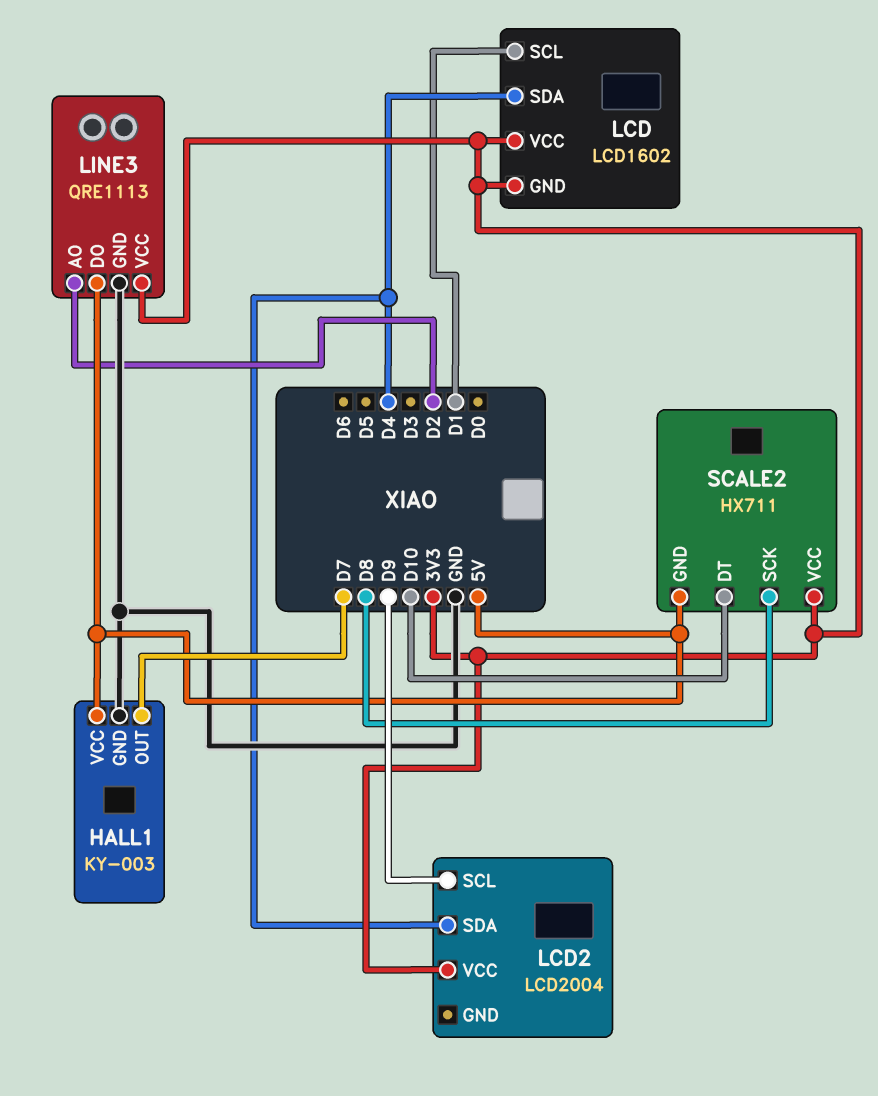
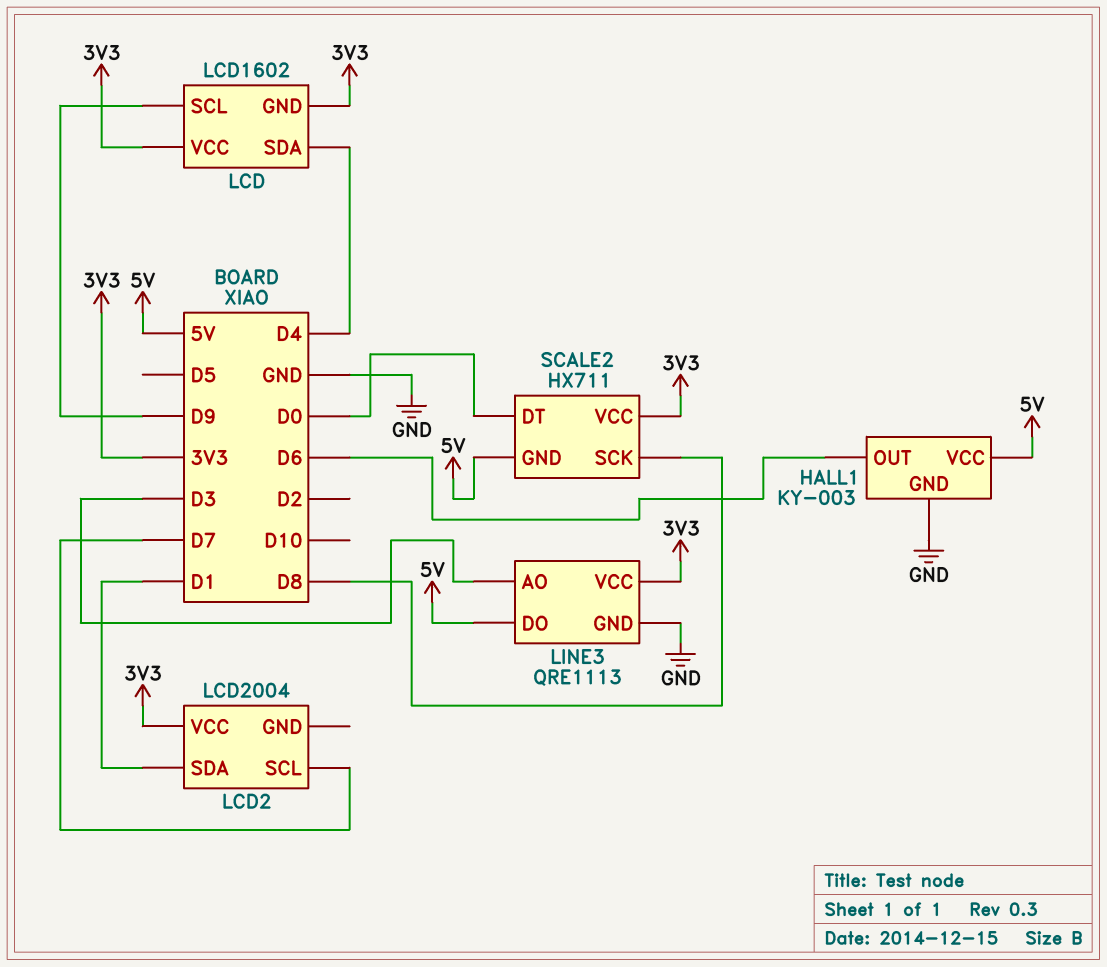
HALL1 pin OUT: D7 -> D6
LCD pin SCL: D1 -> D9
LCD2 pin SCL: D9 -> D7
LCD2 pin SDA: D4 -> D1
LINE3 pin AO: D2 -> D3
SCALE2 pin DT: D10 -> D0

